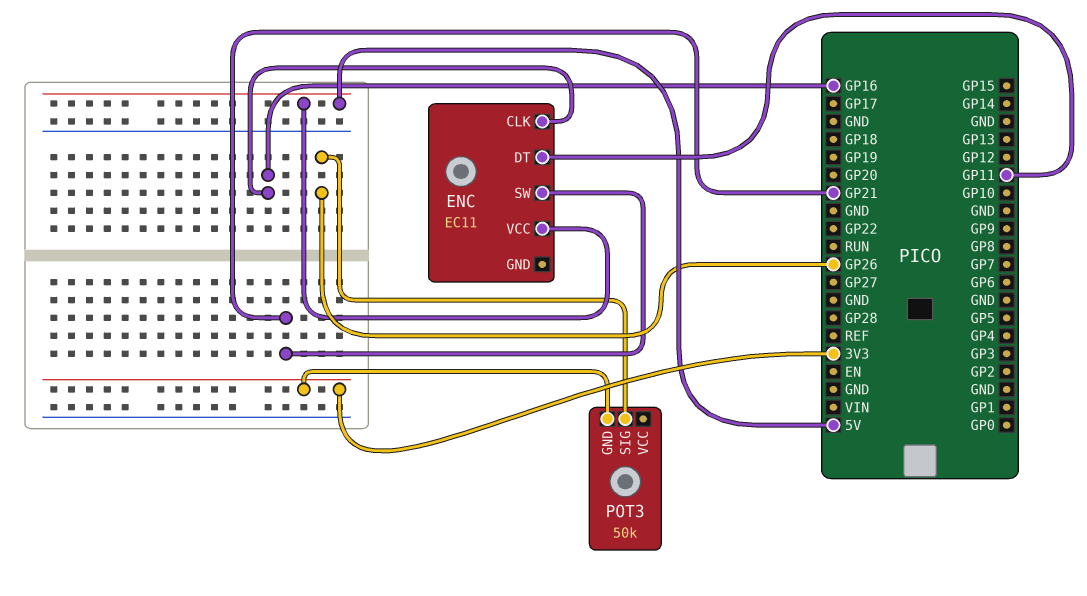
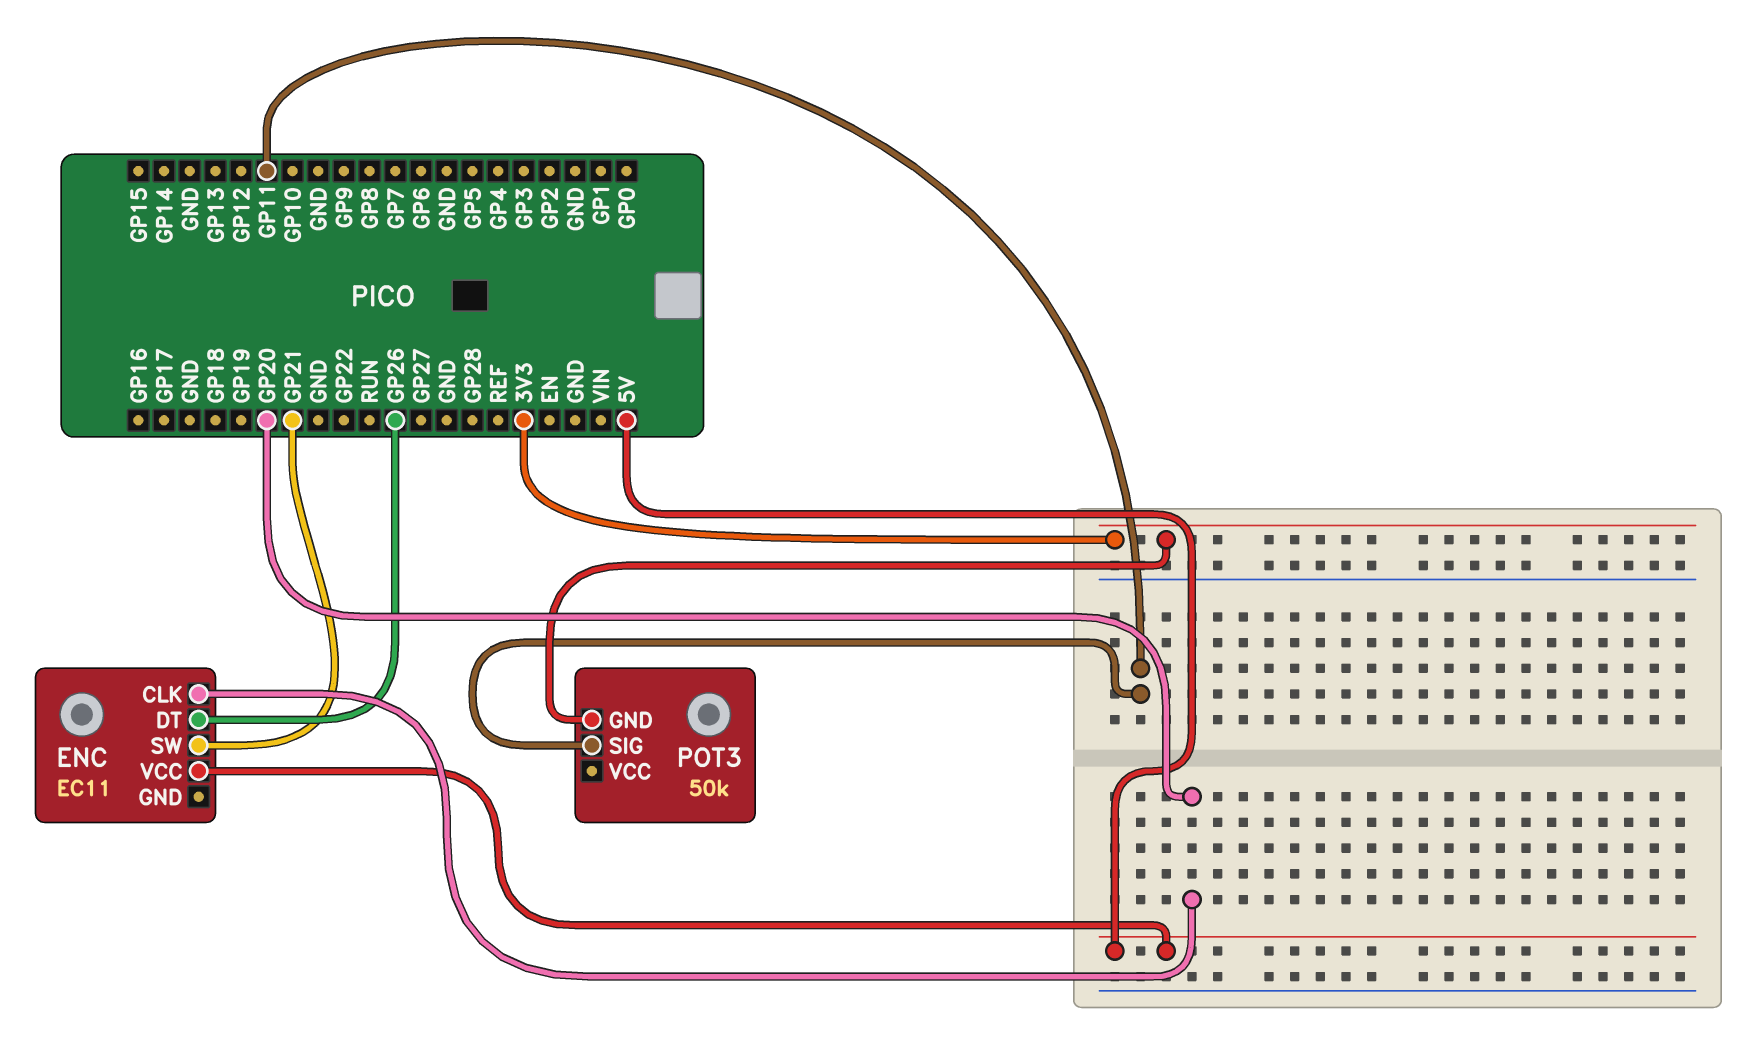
ENC pin CLK: GP16 -> GP20
ENC pin DT: GP11 -> GP26
POT3 pin SIG: GP26 -> GP11

